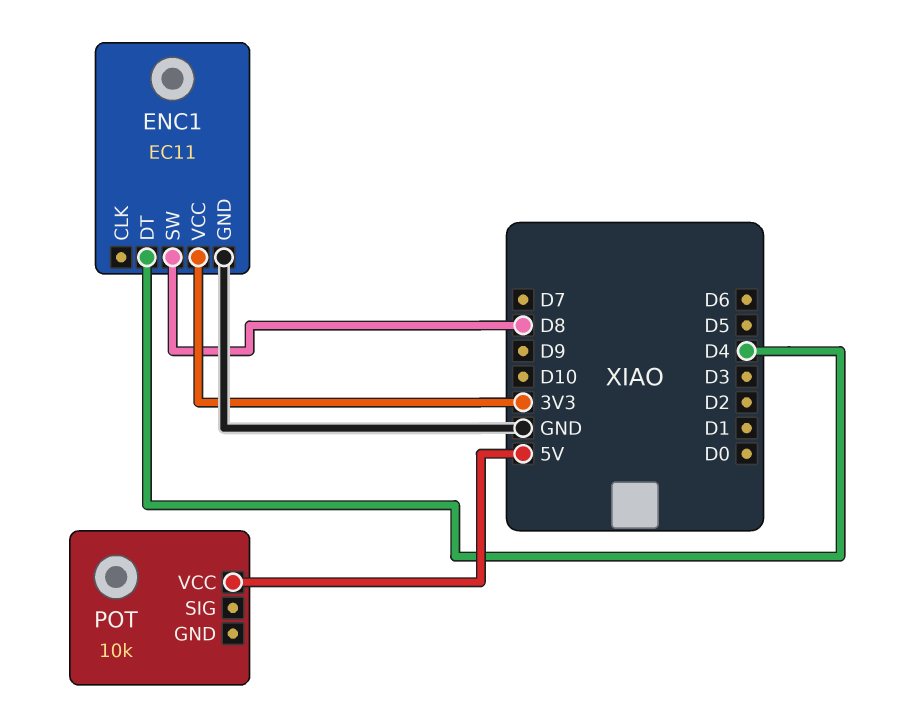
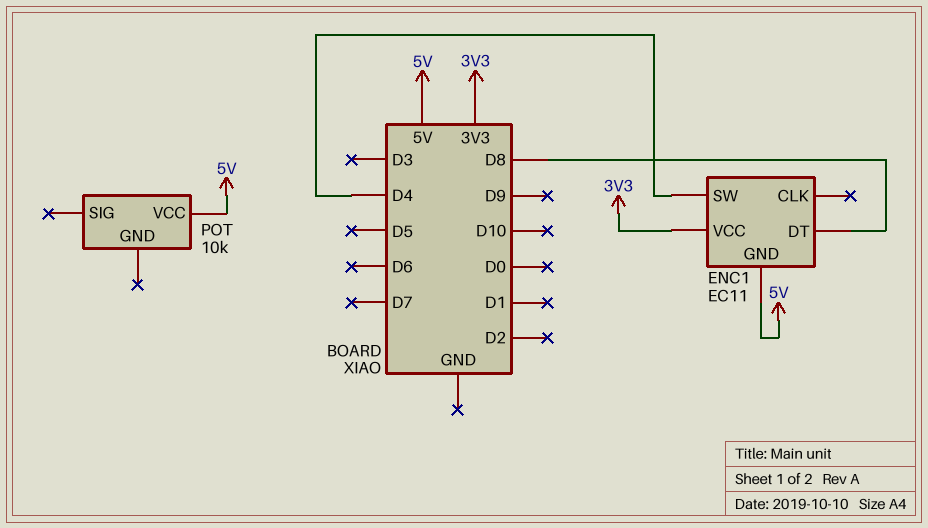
ENC1 pin DT: D4 -> D8
ENC1 pin GND: GND -> 5V
ENC1 pin SW: D8 -> D4

